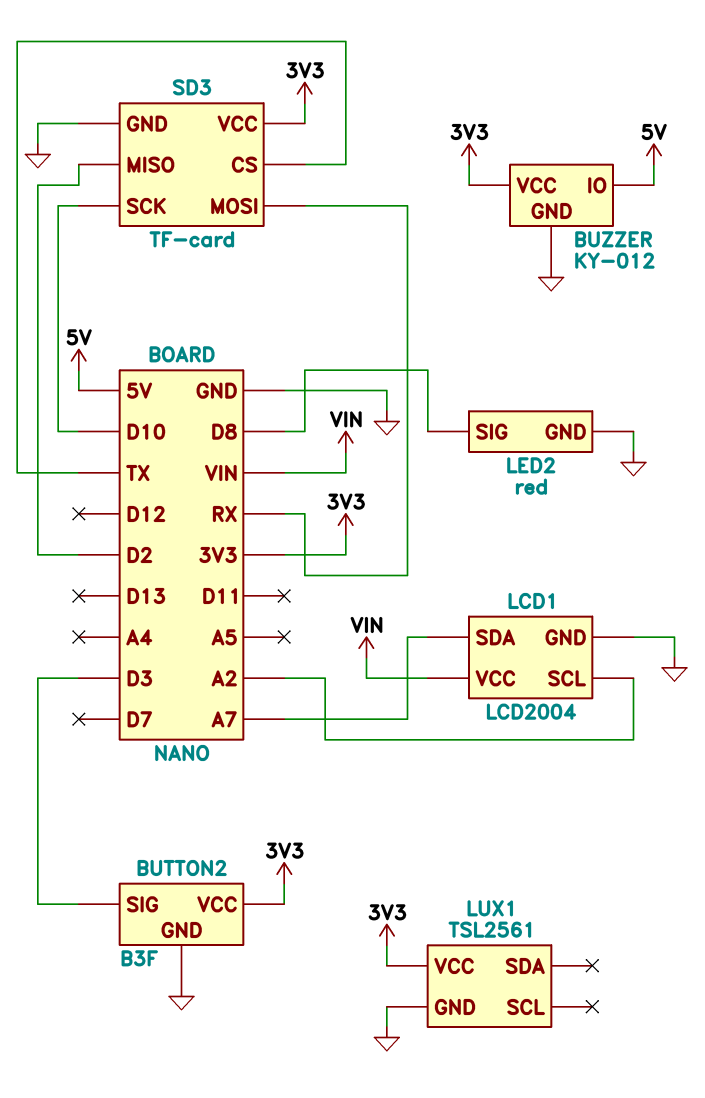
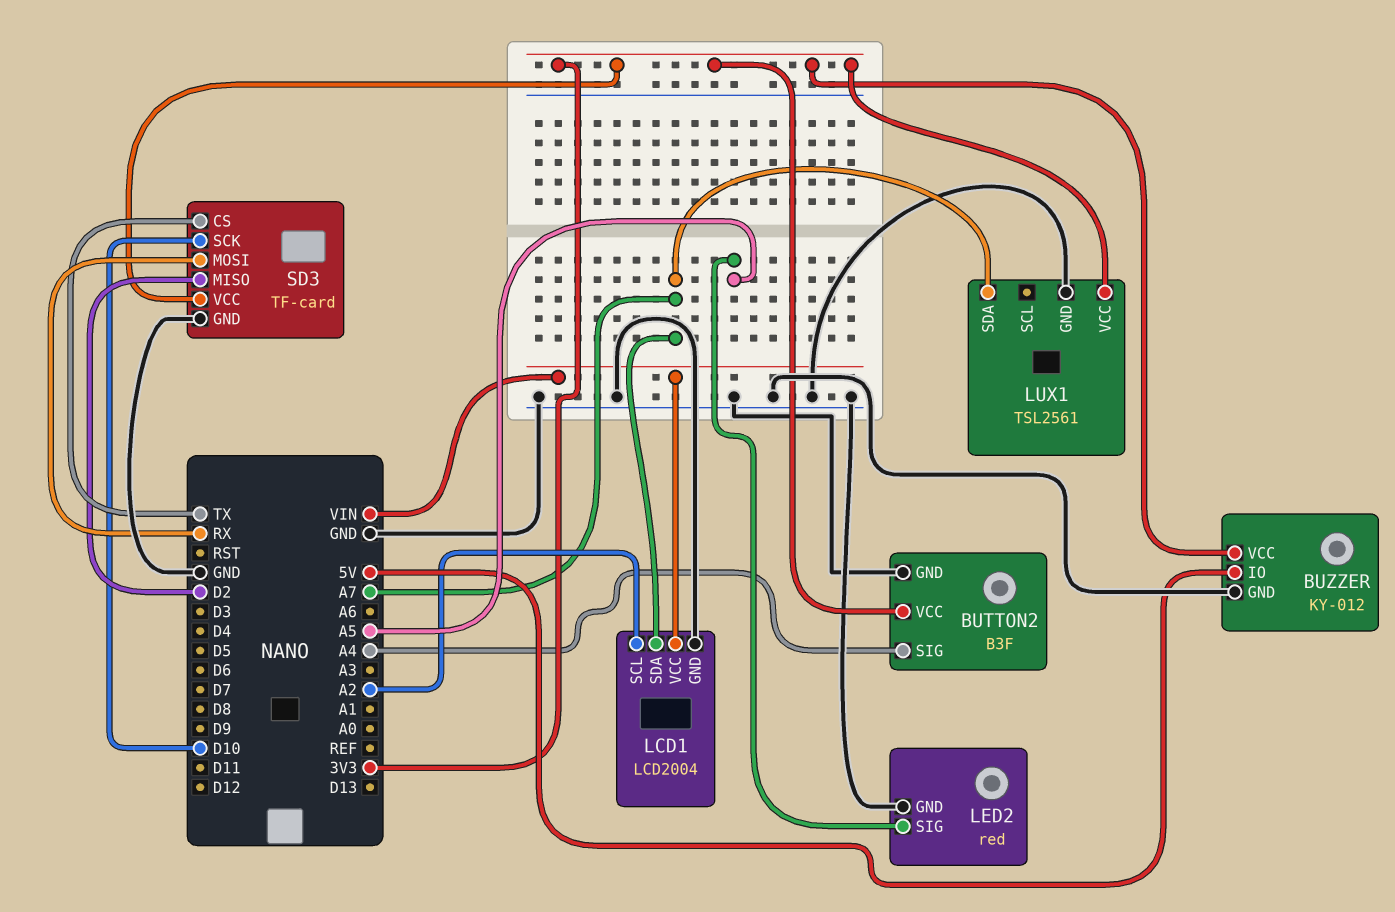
BUTTON2 pin SIG: D3 -> A4
LED2 pin SIG: D8 -> A5
LUX1 pin SDA: none -> A7

